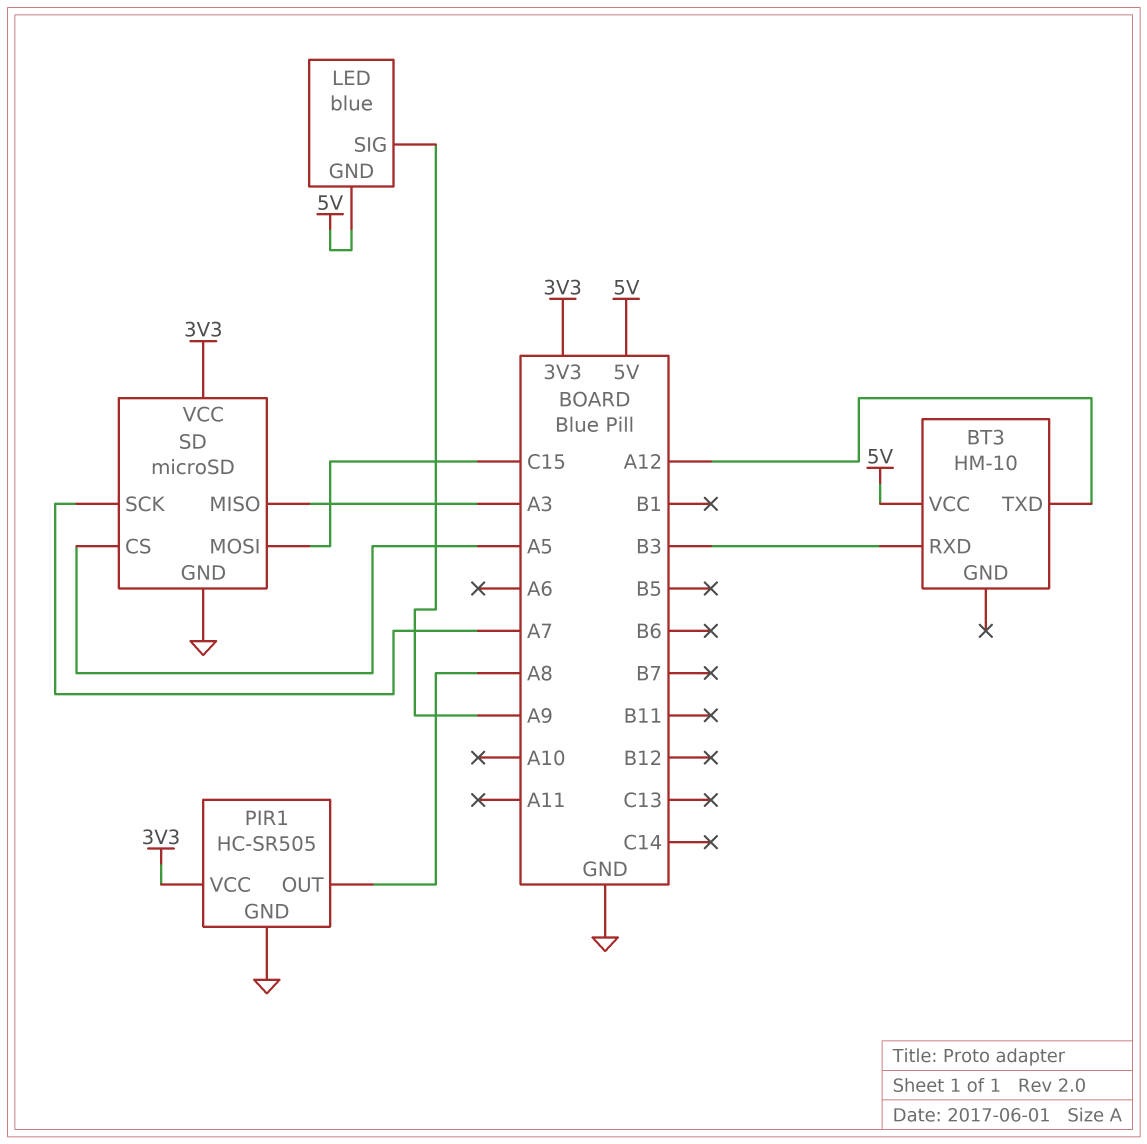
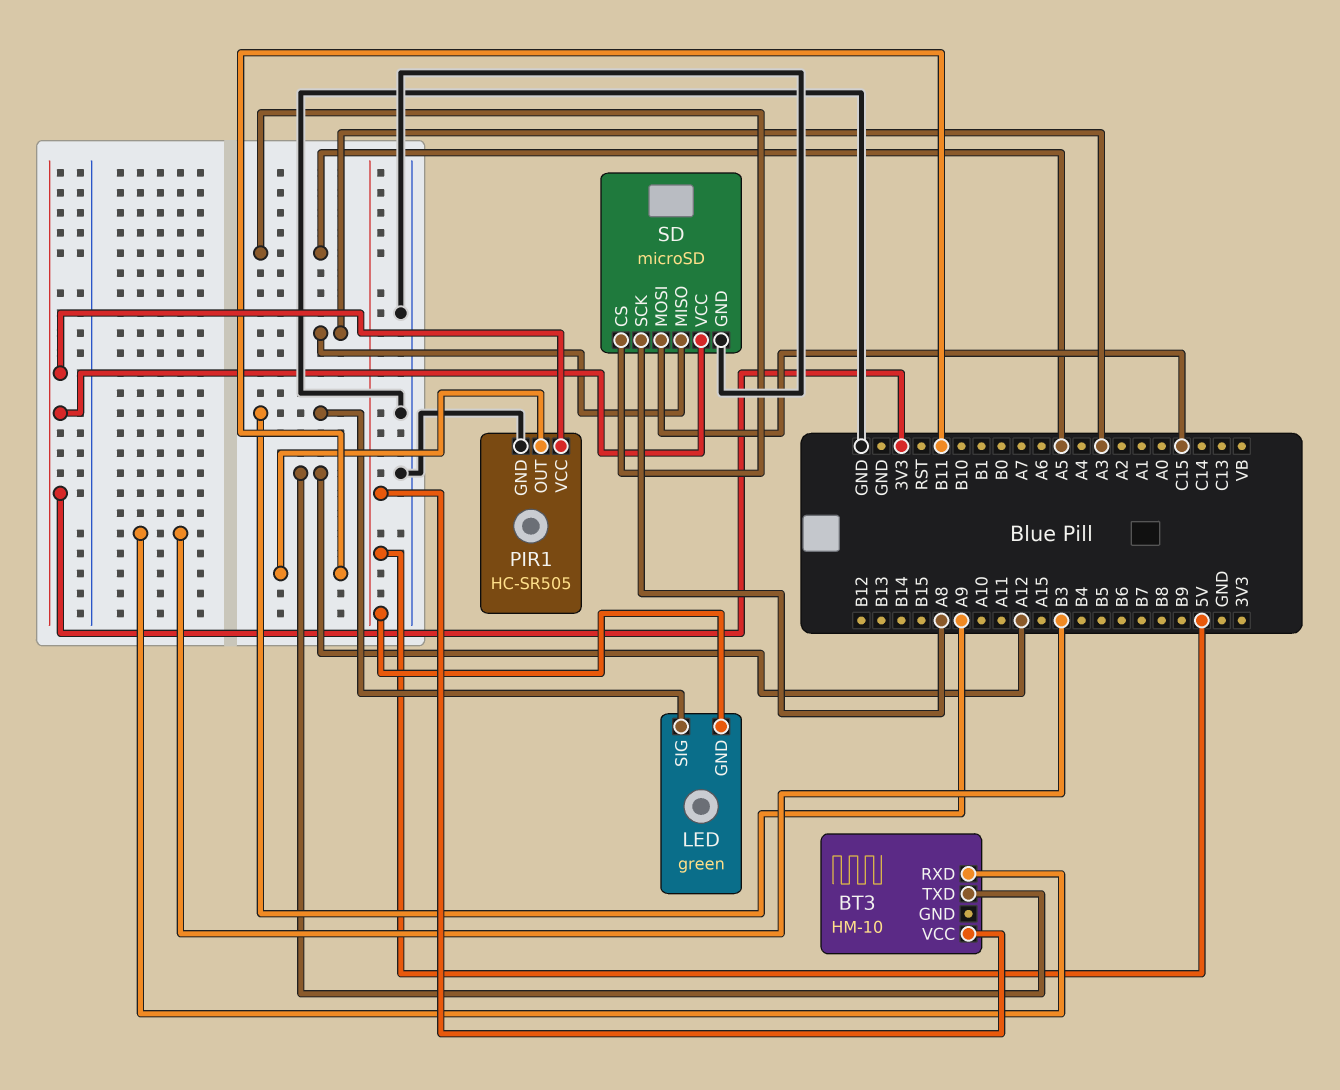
LED: blue -> green
PIR1 pin OUT: A8 -> B11
SD pin SCK: A7 -> A8

